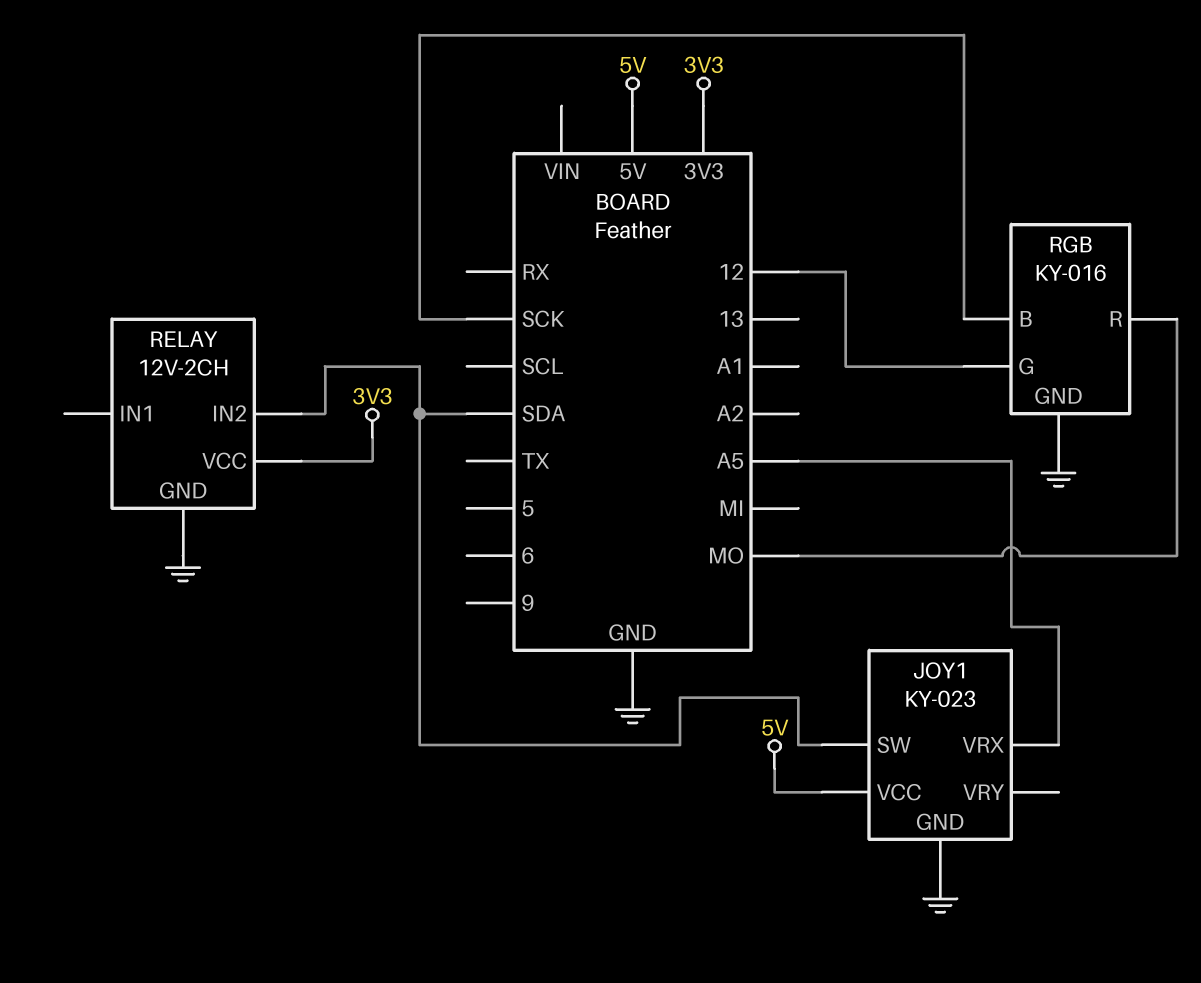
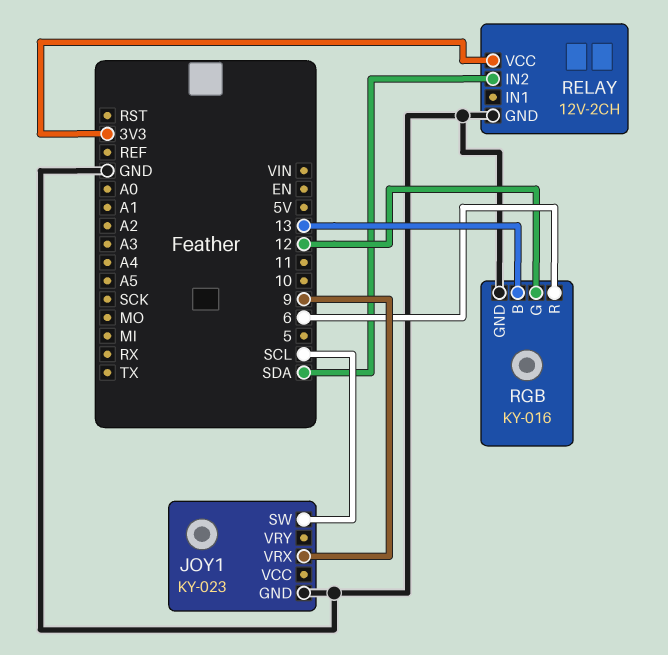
JOY1 pin SW: SDA -> SCL
JOY1 pin VCC: 5V -> none
JOY1 pin VRX: A5 -> 9
RGB pin B: SCK -> 13
RGB pin R: MO -> 6

